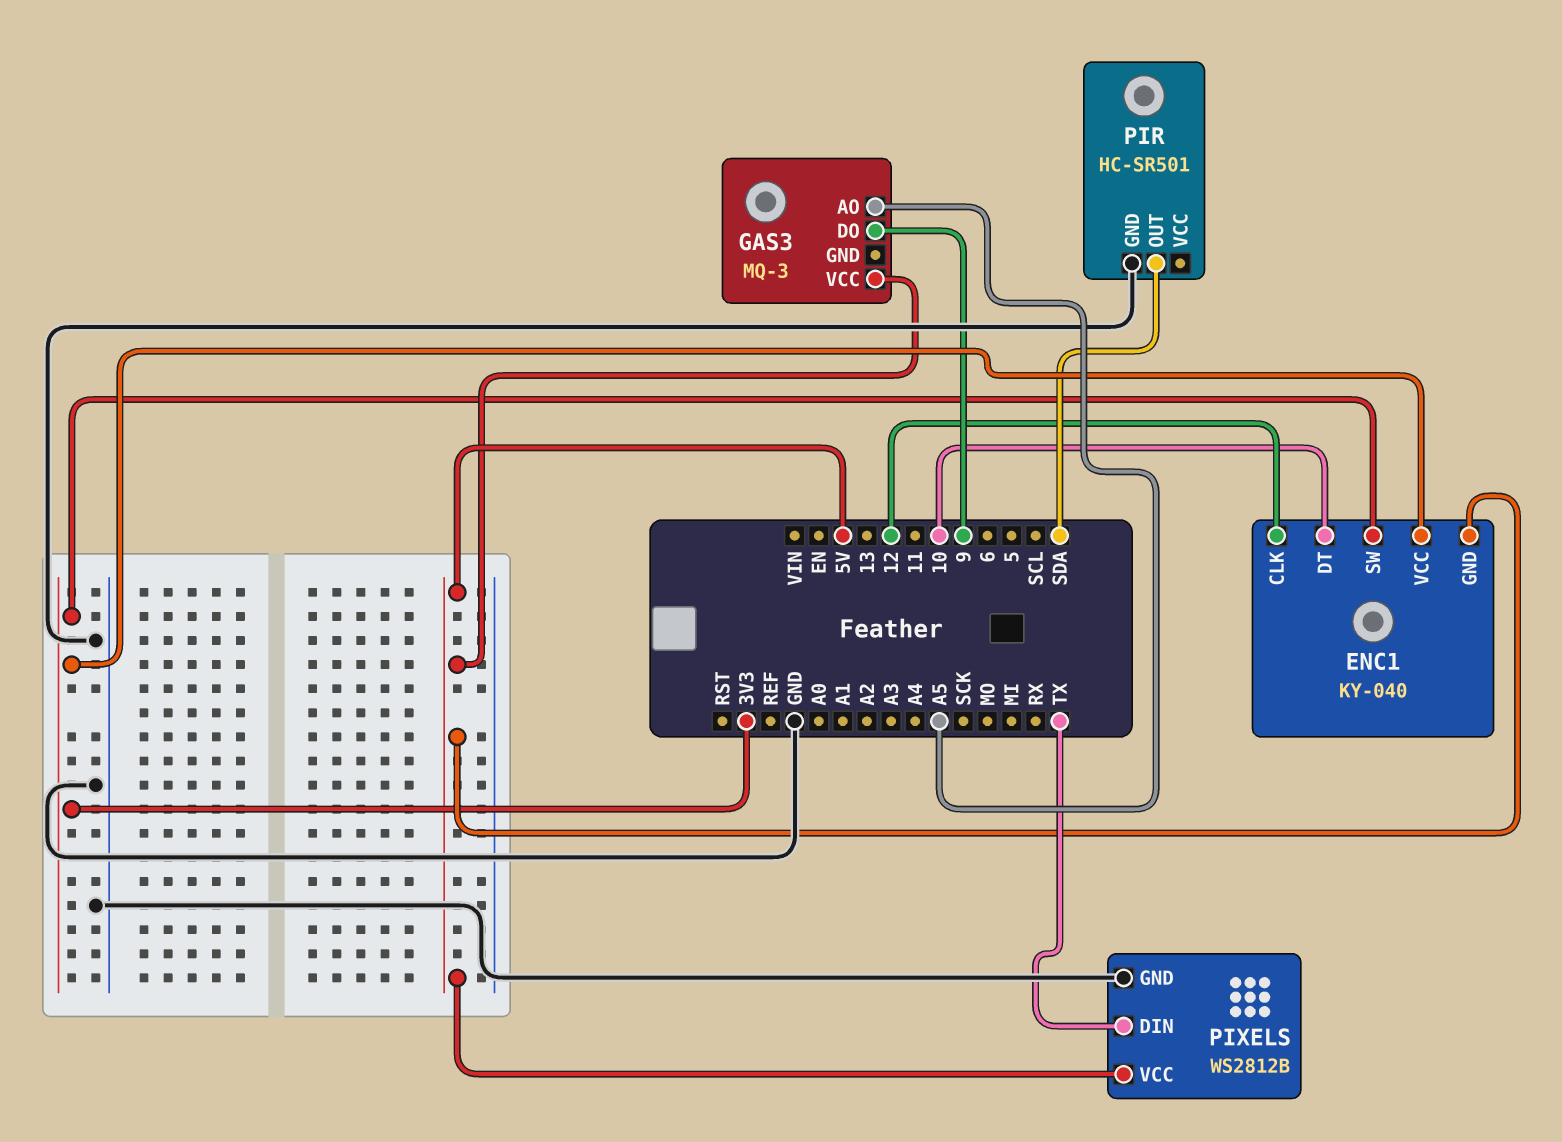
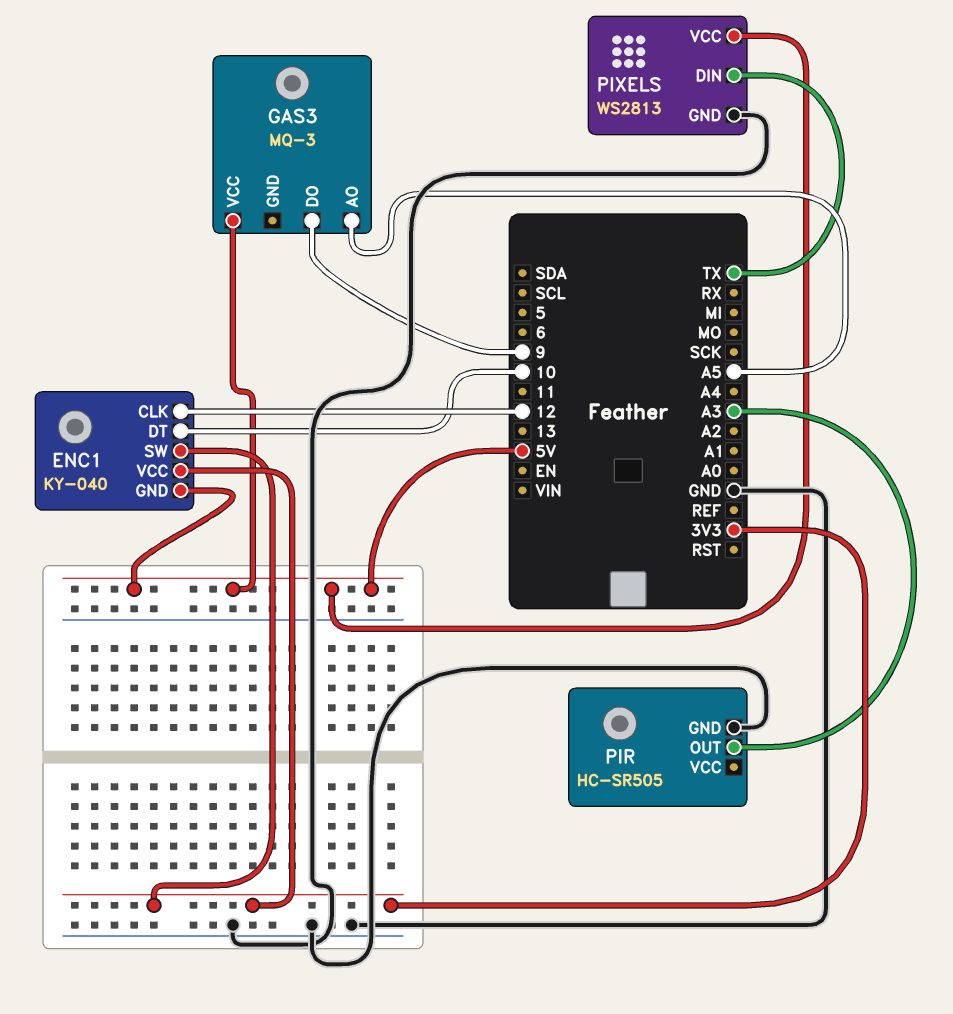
PIR: HC-SR501 -> HC-SR505
PIR pin OUT: SDA -> A3
PIXELS: WS2812B -> WS2813

